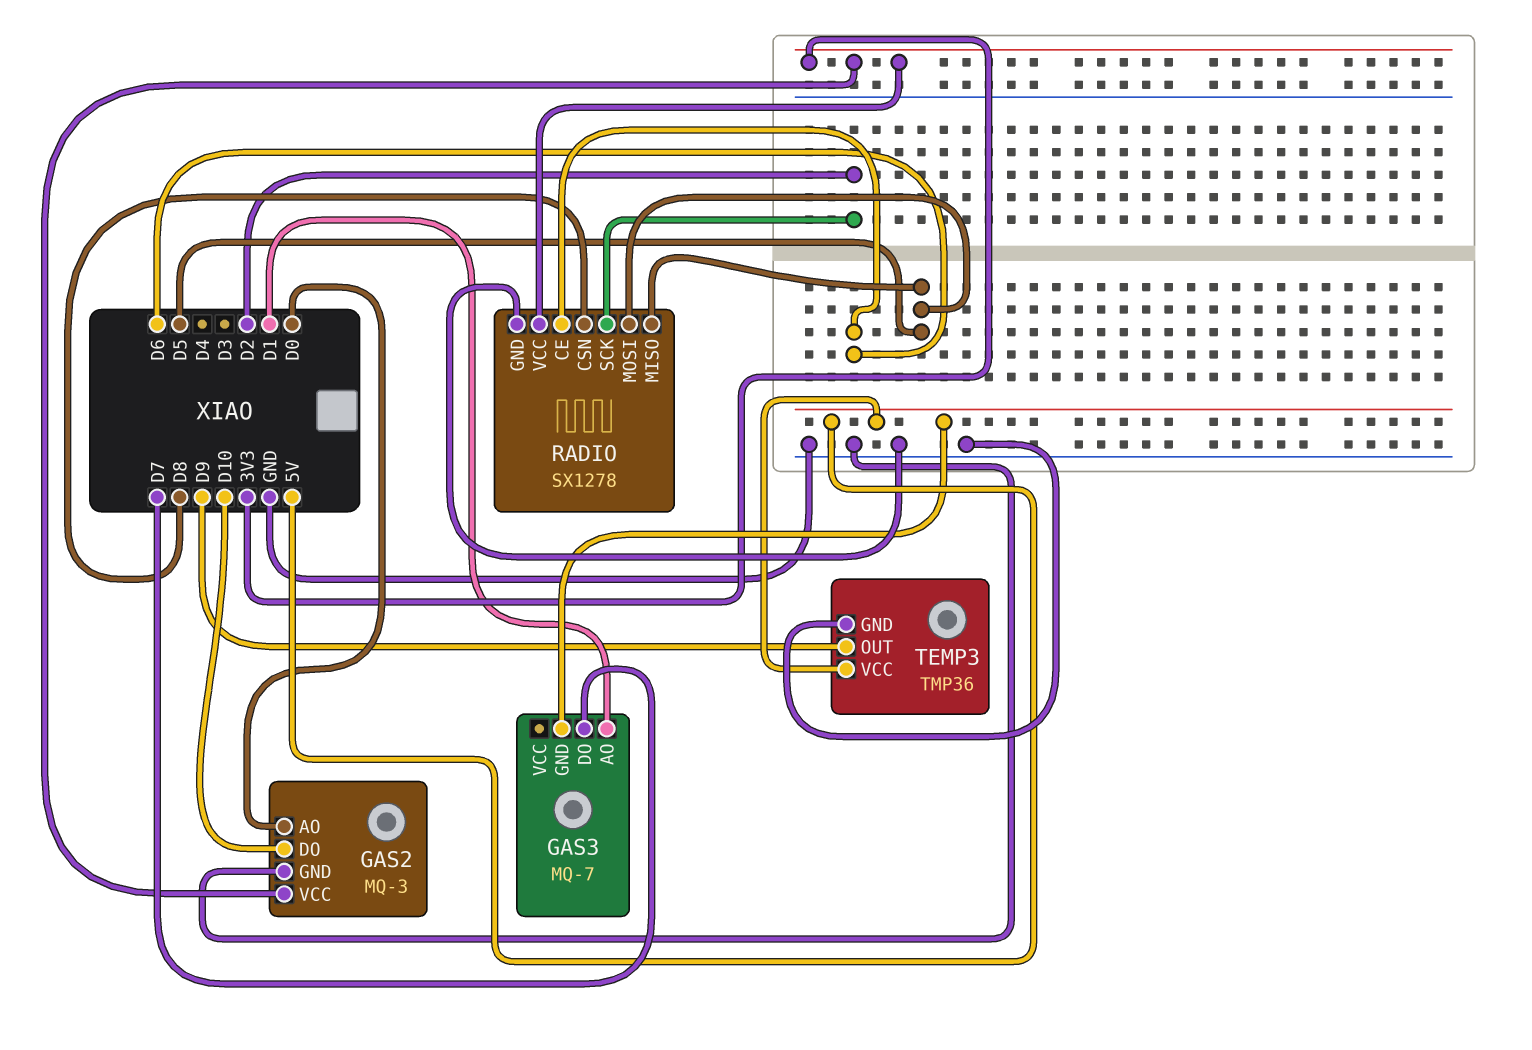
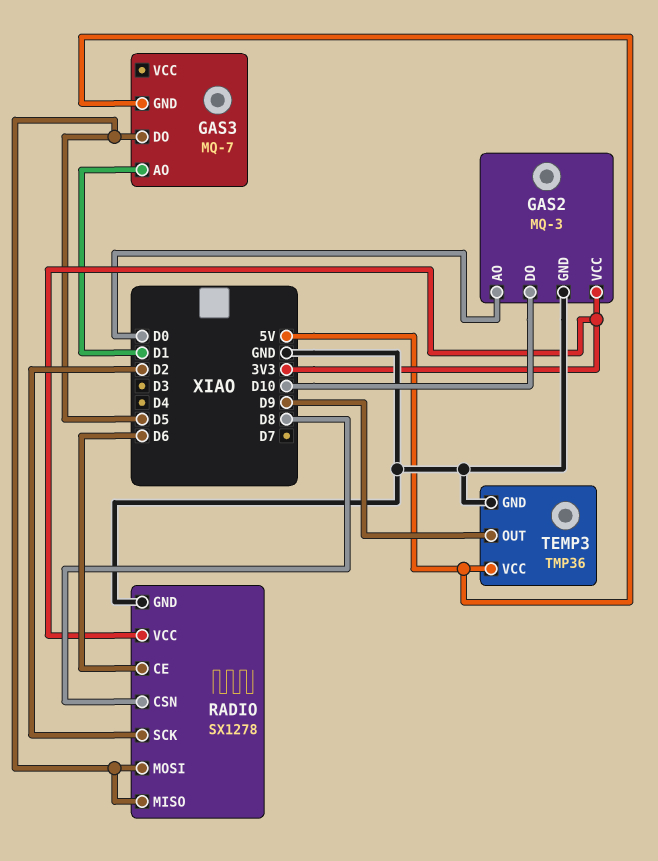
GAS3 pin DO: D7 -> D5

